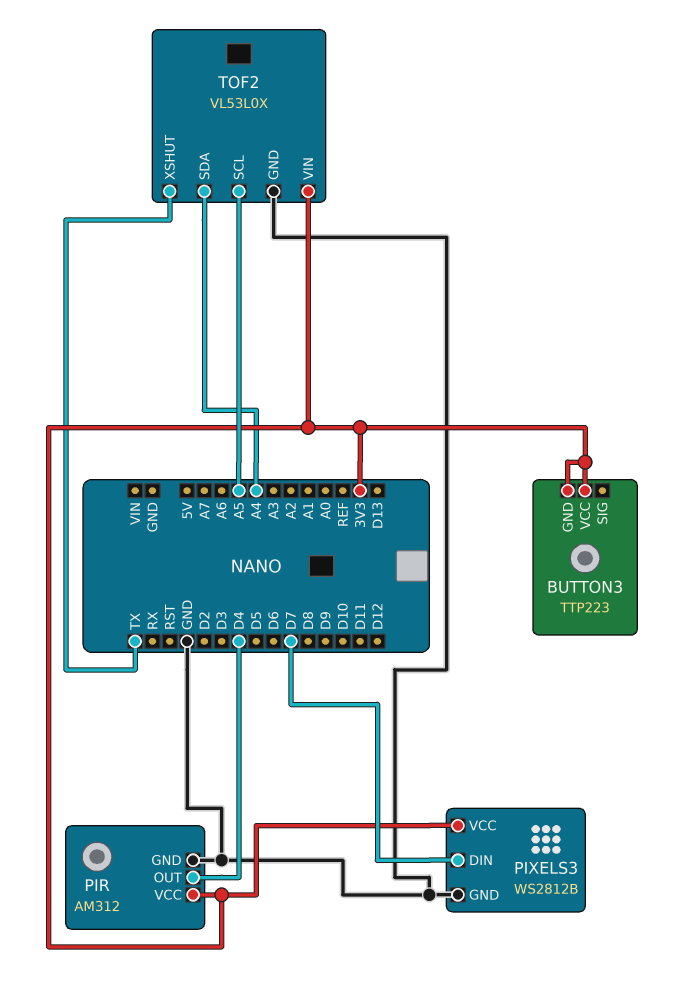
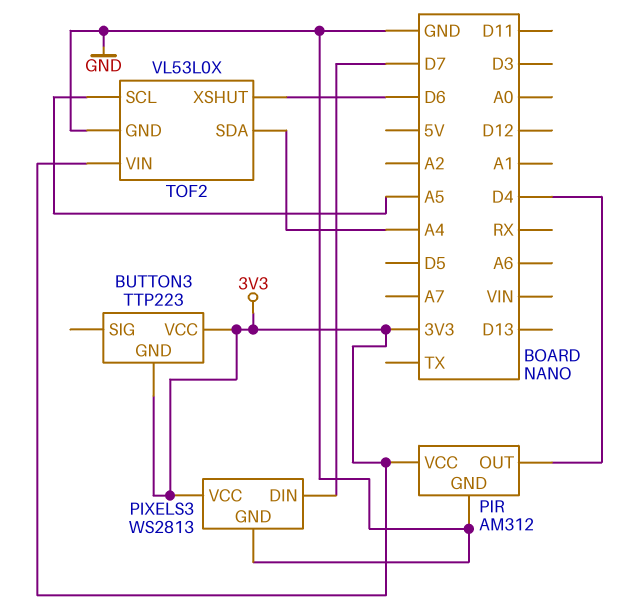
PIXELS3: WS2812B -> WS2813
TOF2 pin XSHUT: TX -> D6

